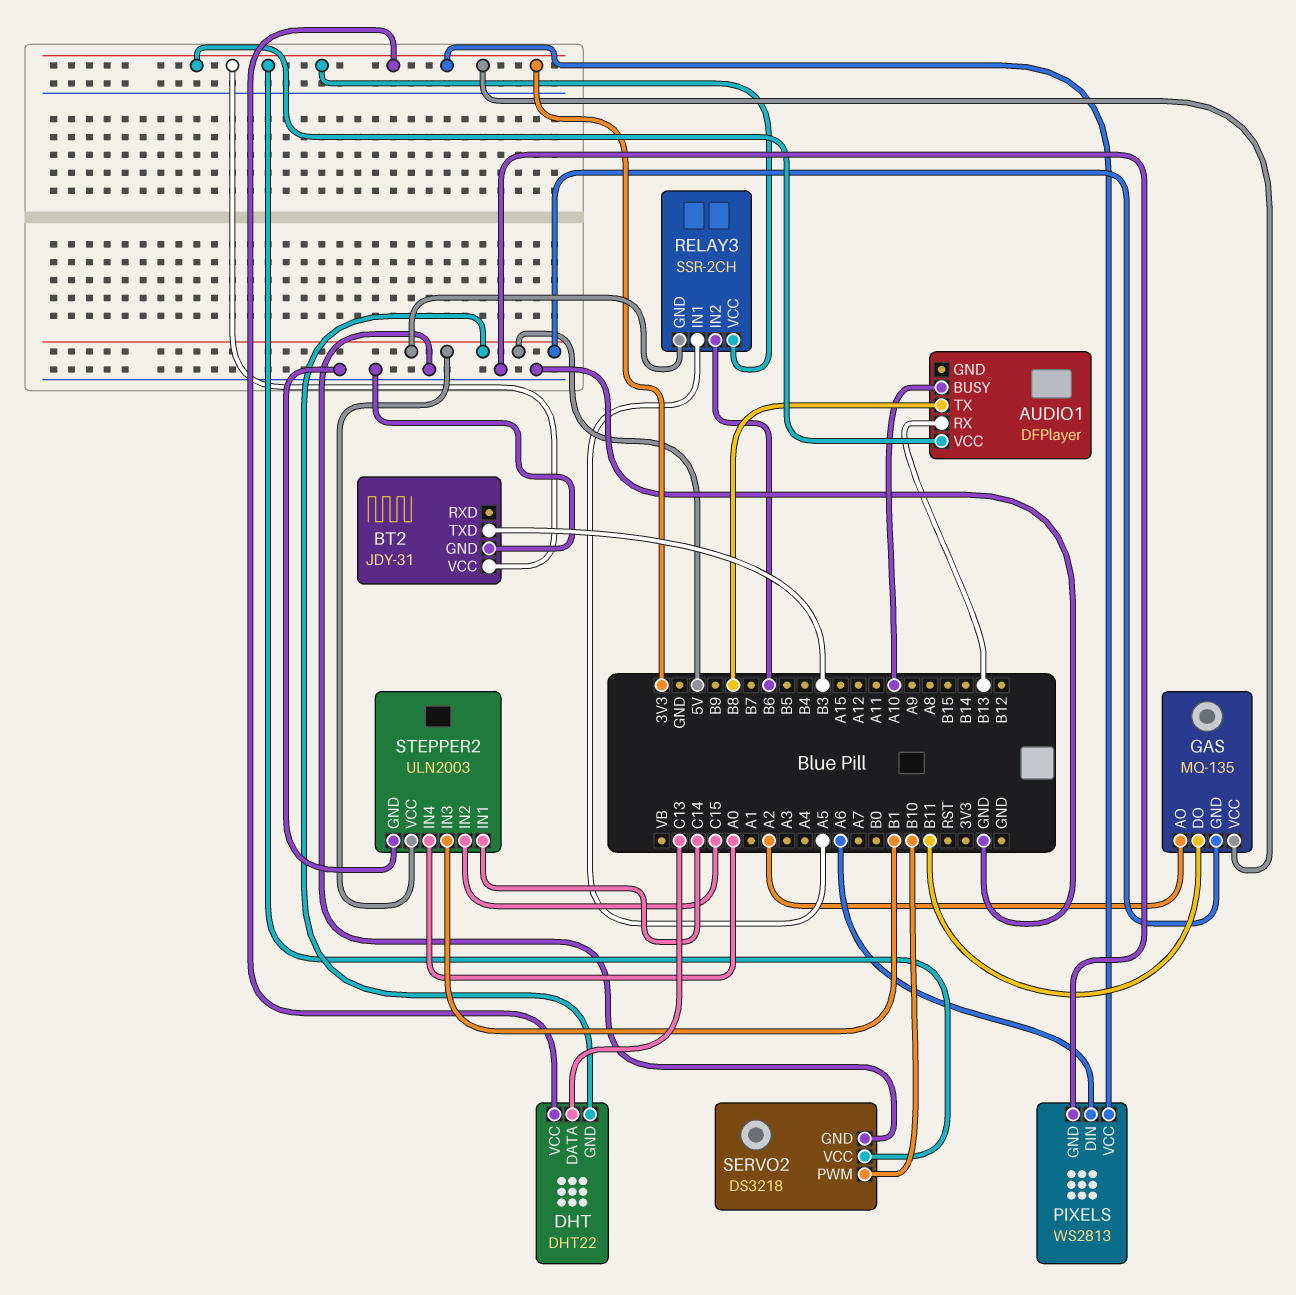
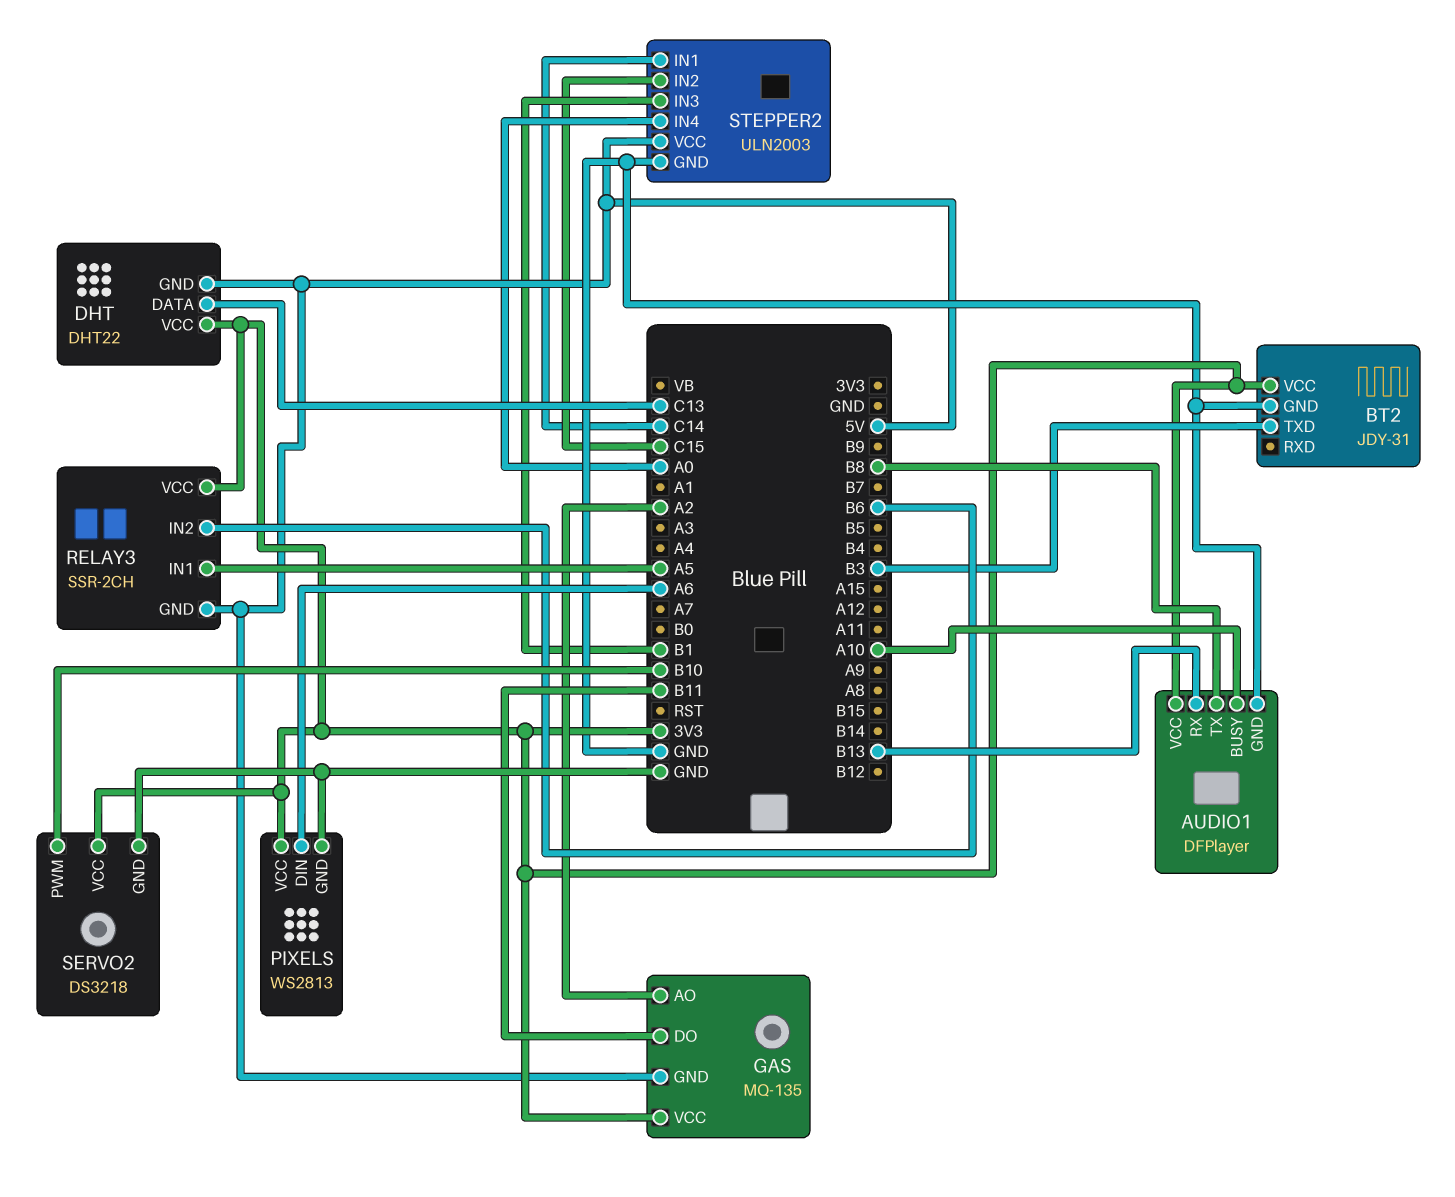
AUDIO1 pin GND: none -> GND

